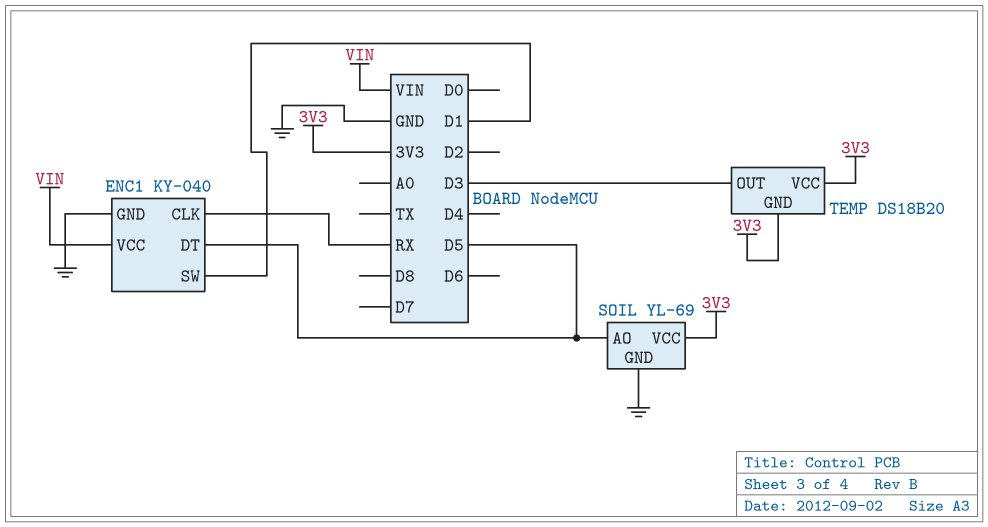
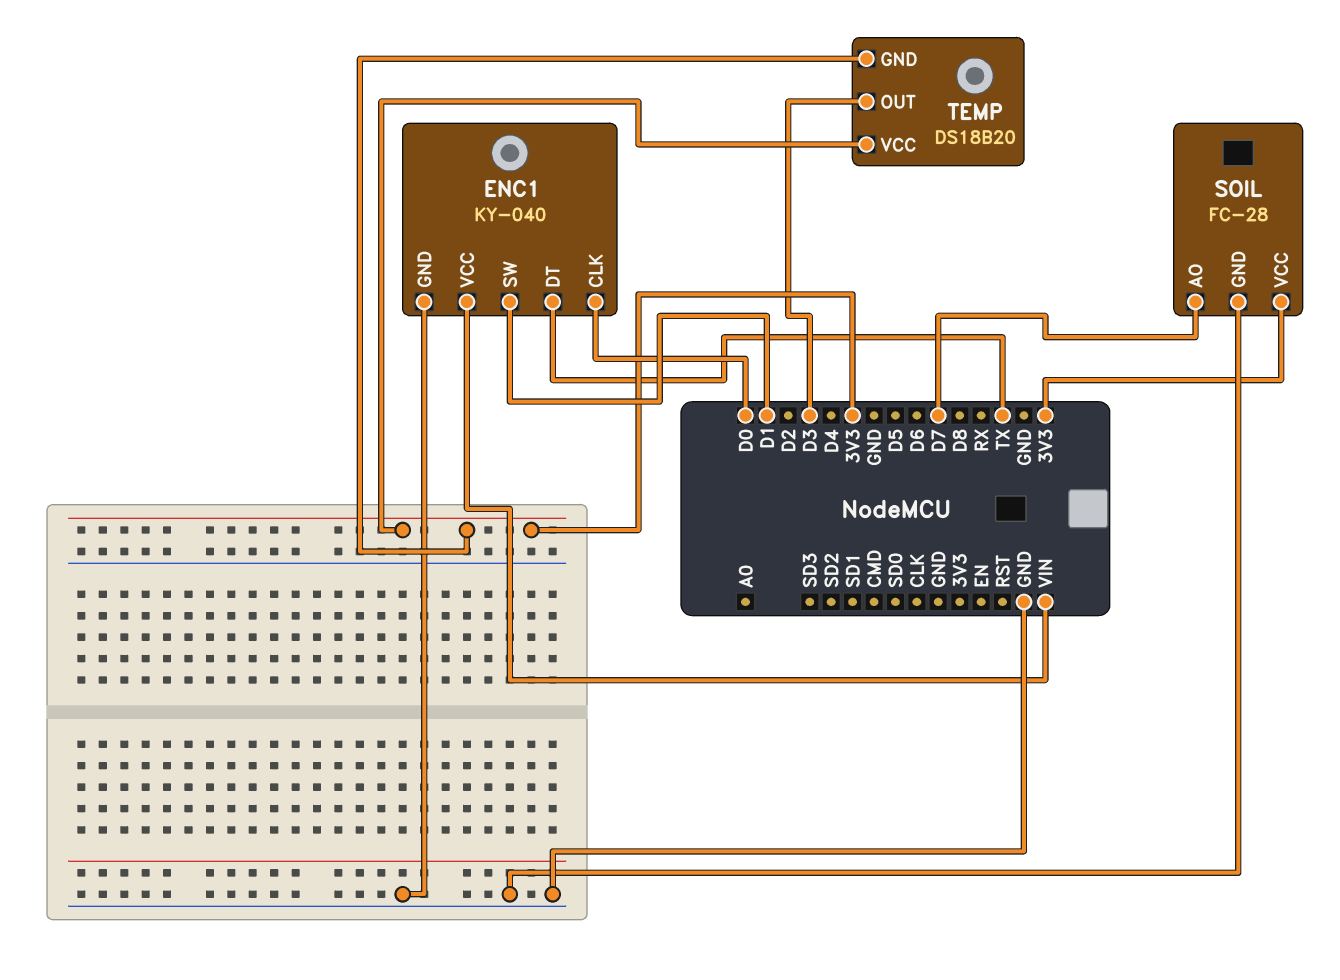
ENC1 pin CLK: RX -> D0
ENC1 pin DT: D5 -> TX
SOIL: YL-69 -> FC-28
SOIL pin AO: D5 -> D7

